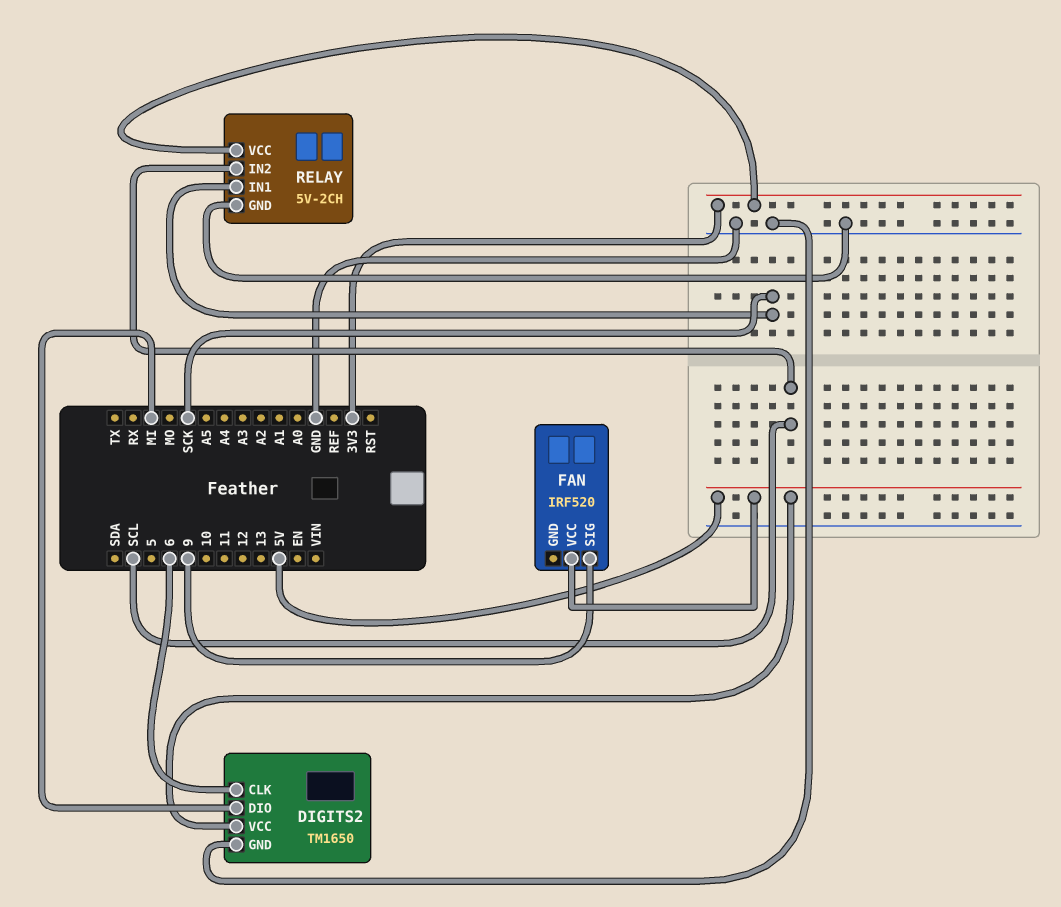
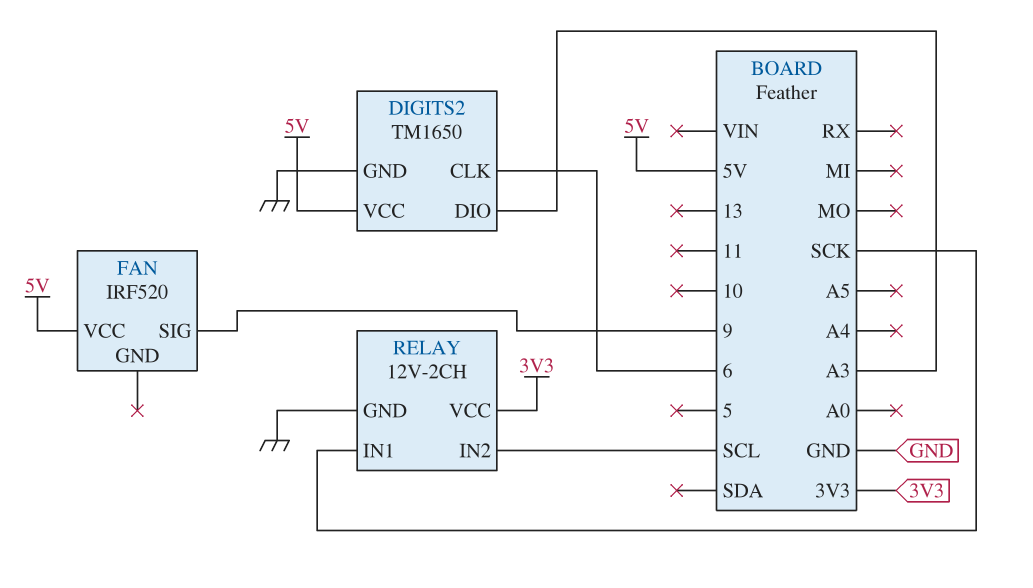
DIGITS2 pin DIO: MI -> A3
RELAY: 5V-2CH -> 12V-2CH

